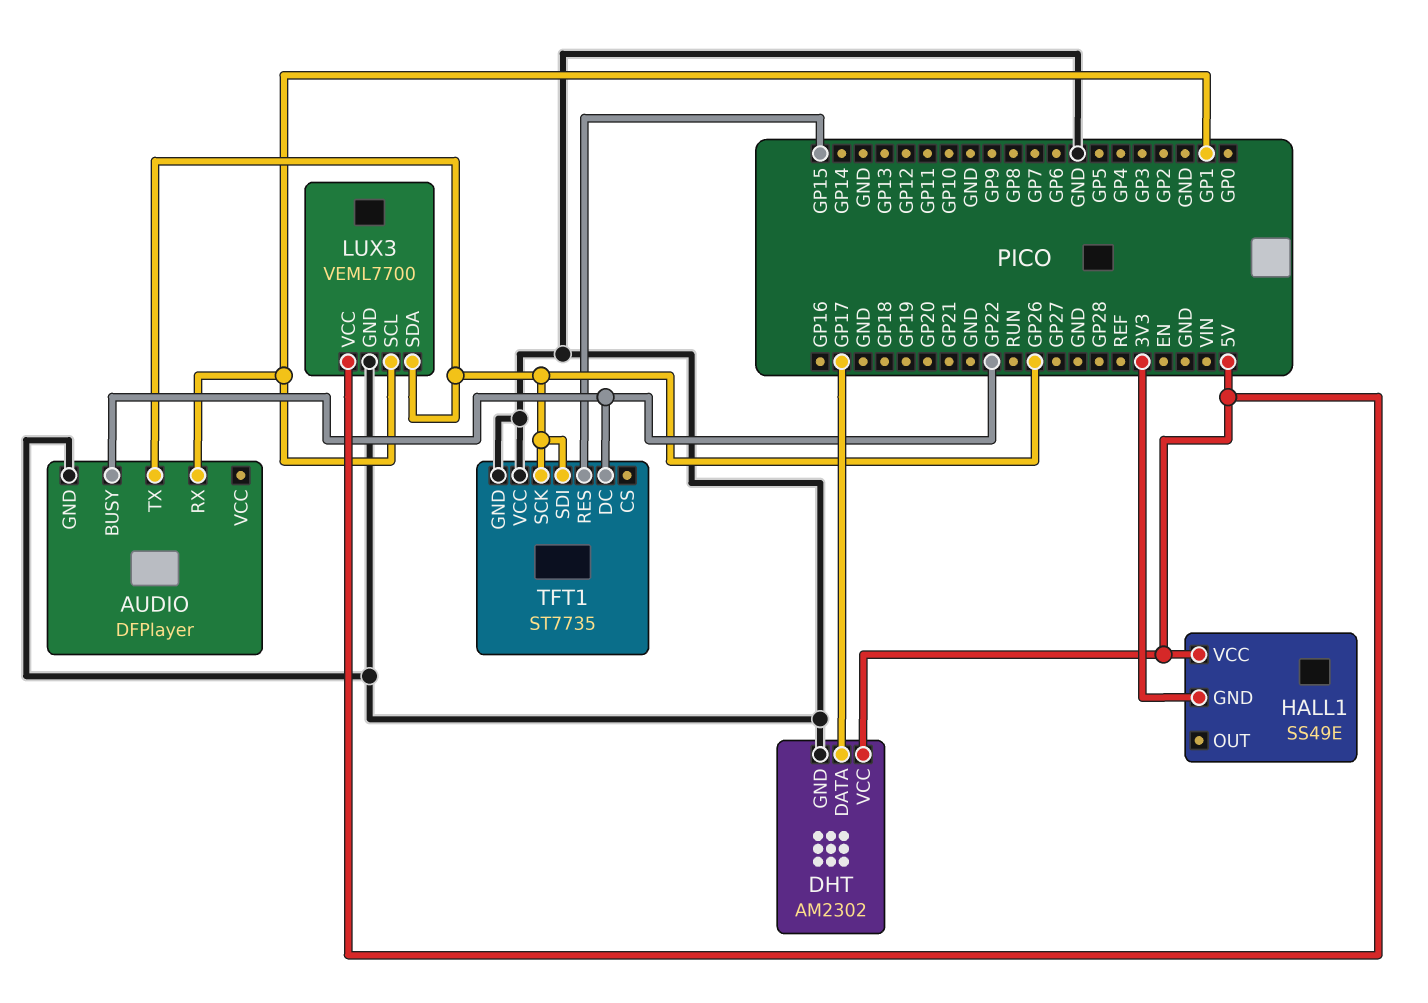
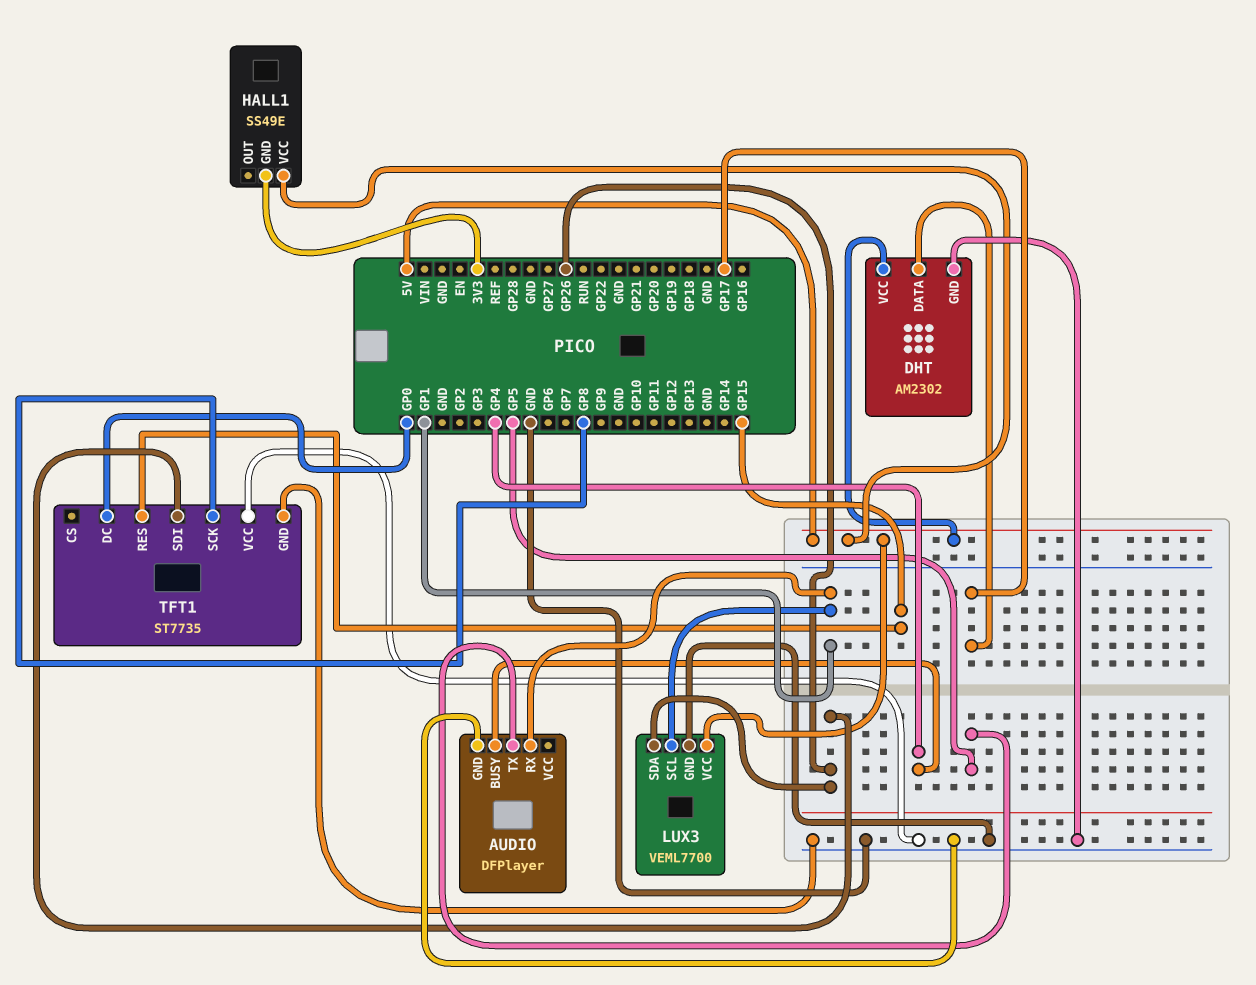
AUDIO pin BUSY: GP22 -> GP4
AUDIO pin TX: GP26 -> GP5
TFT1 pin DC: GP22 -> GP0
TFT1 pin SCK: GP26 -> GP8

